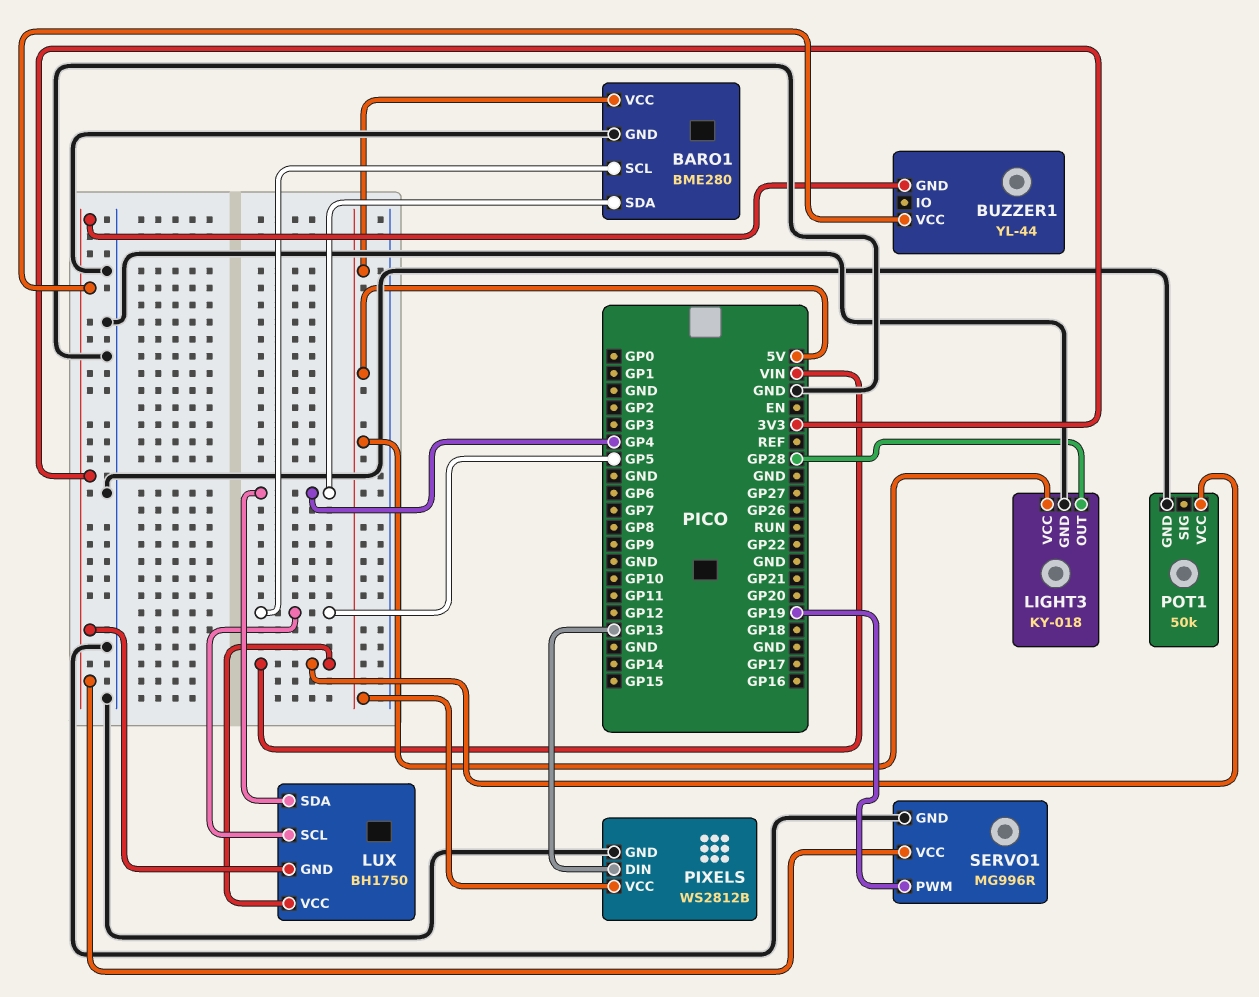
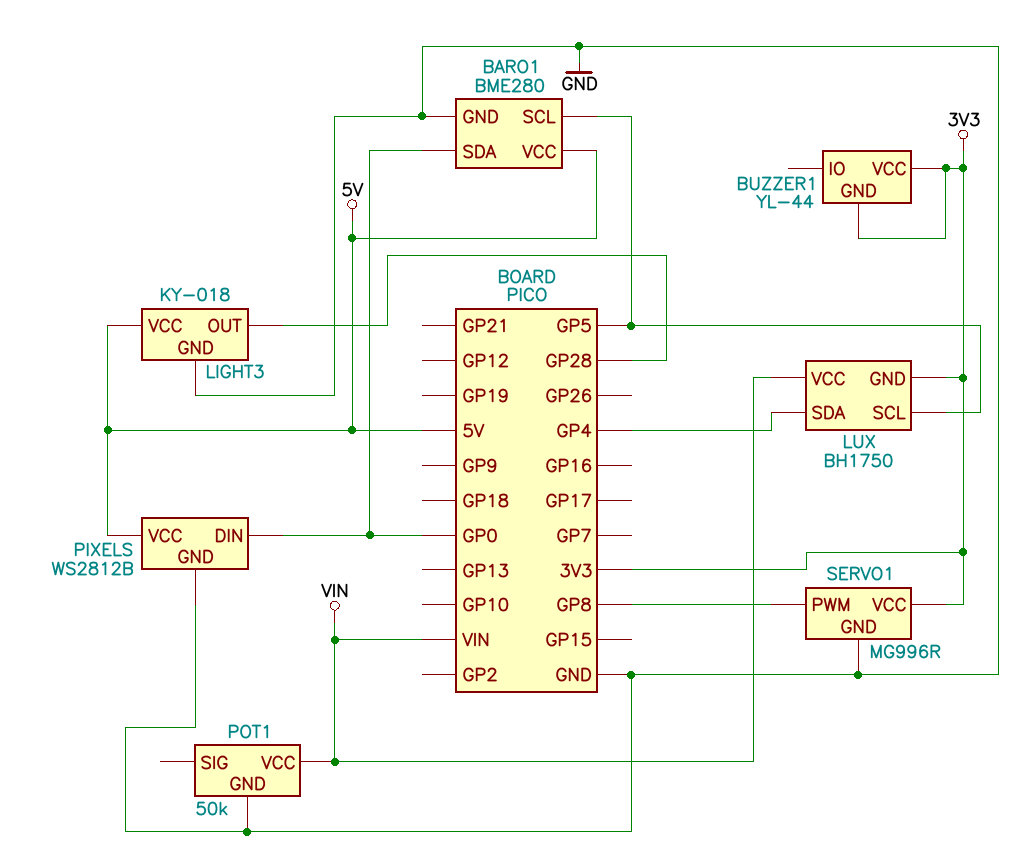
BARO1 pin SDA: GP4 -> GP0
PIXELS pin DIN: GP13 -> GP0
SERVO1 pin PWM: GP19 -> GP8

